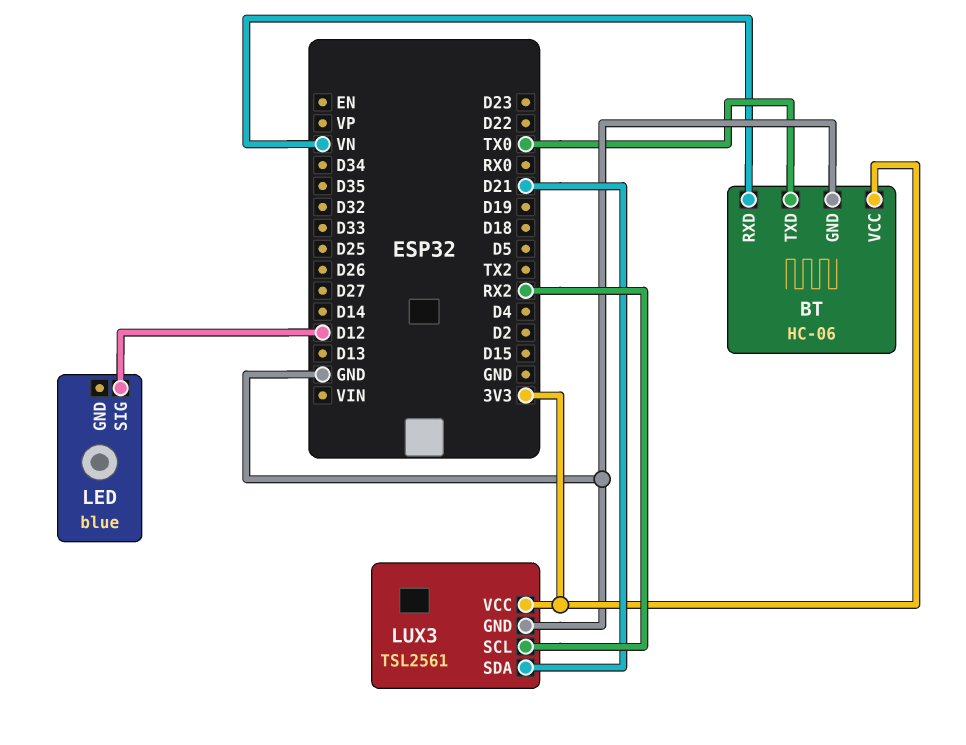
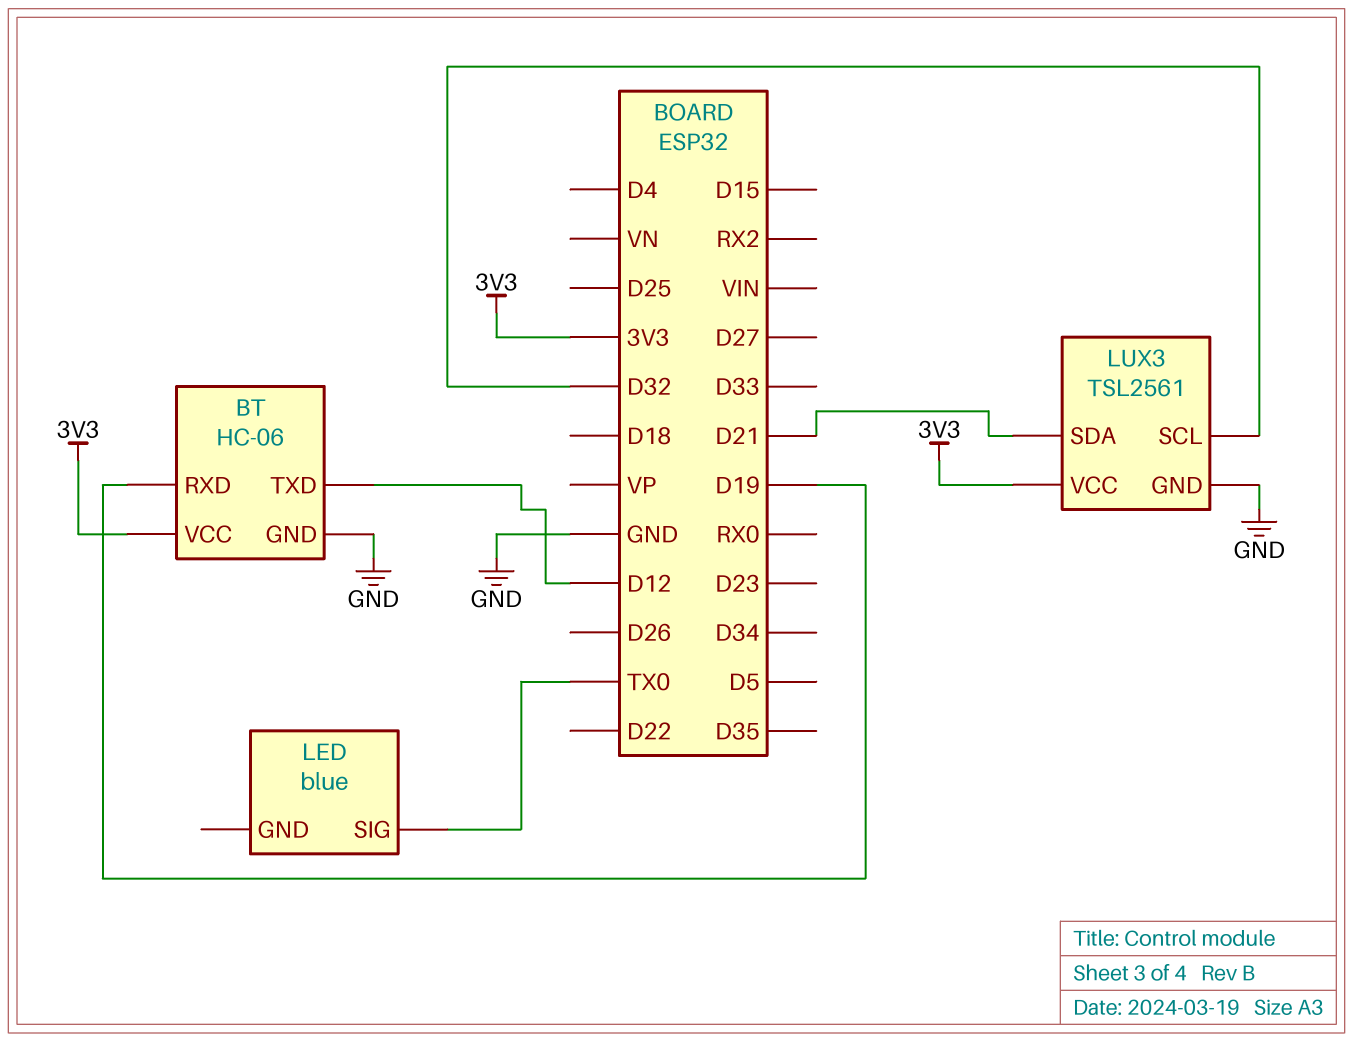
BT pin RXD: VN -> D19
BT pin TXD: TX0 -> D12
LED pin SIG: D12 -> TX0
LUX3 pin SCL: RX2 -> D32

